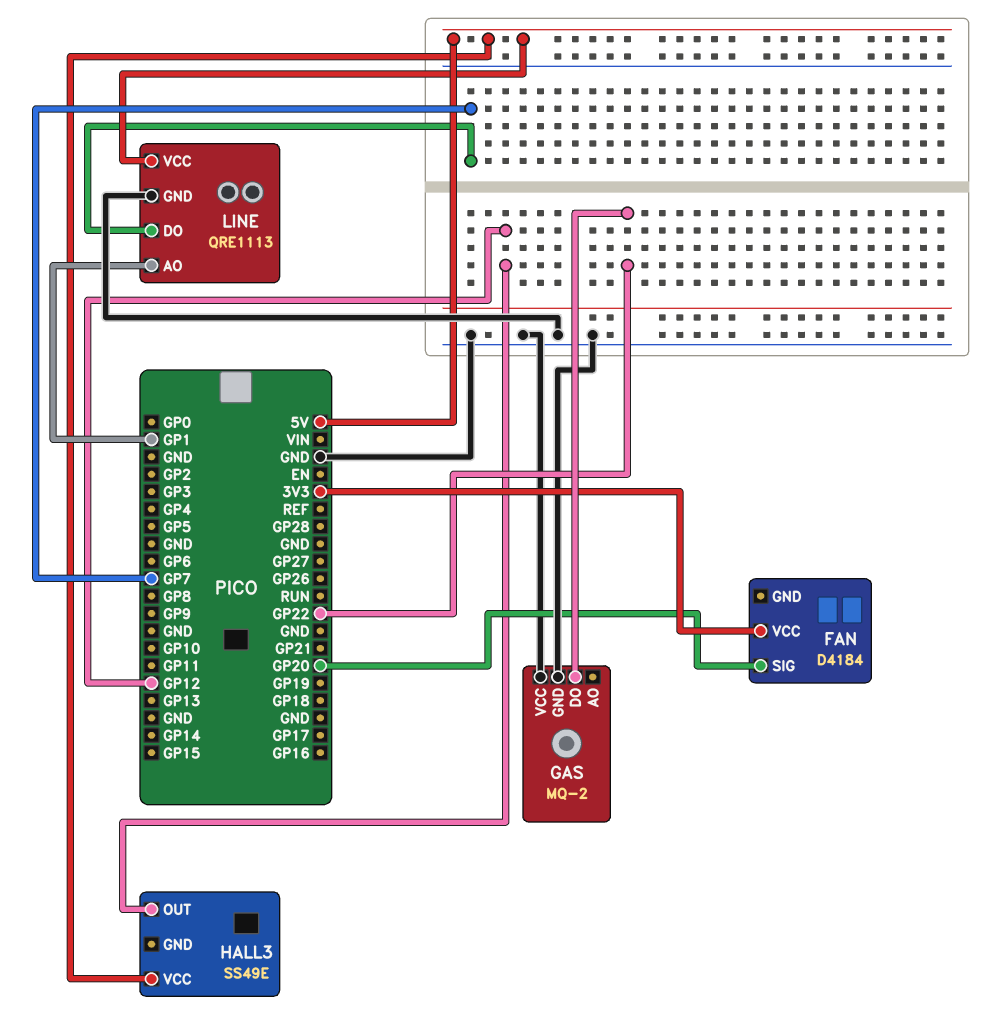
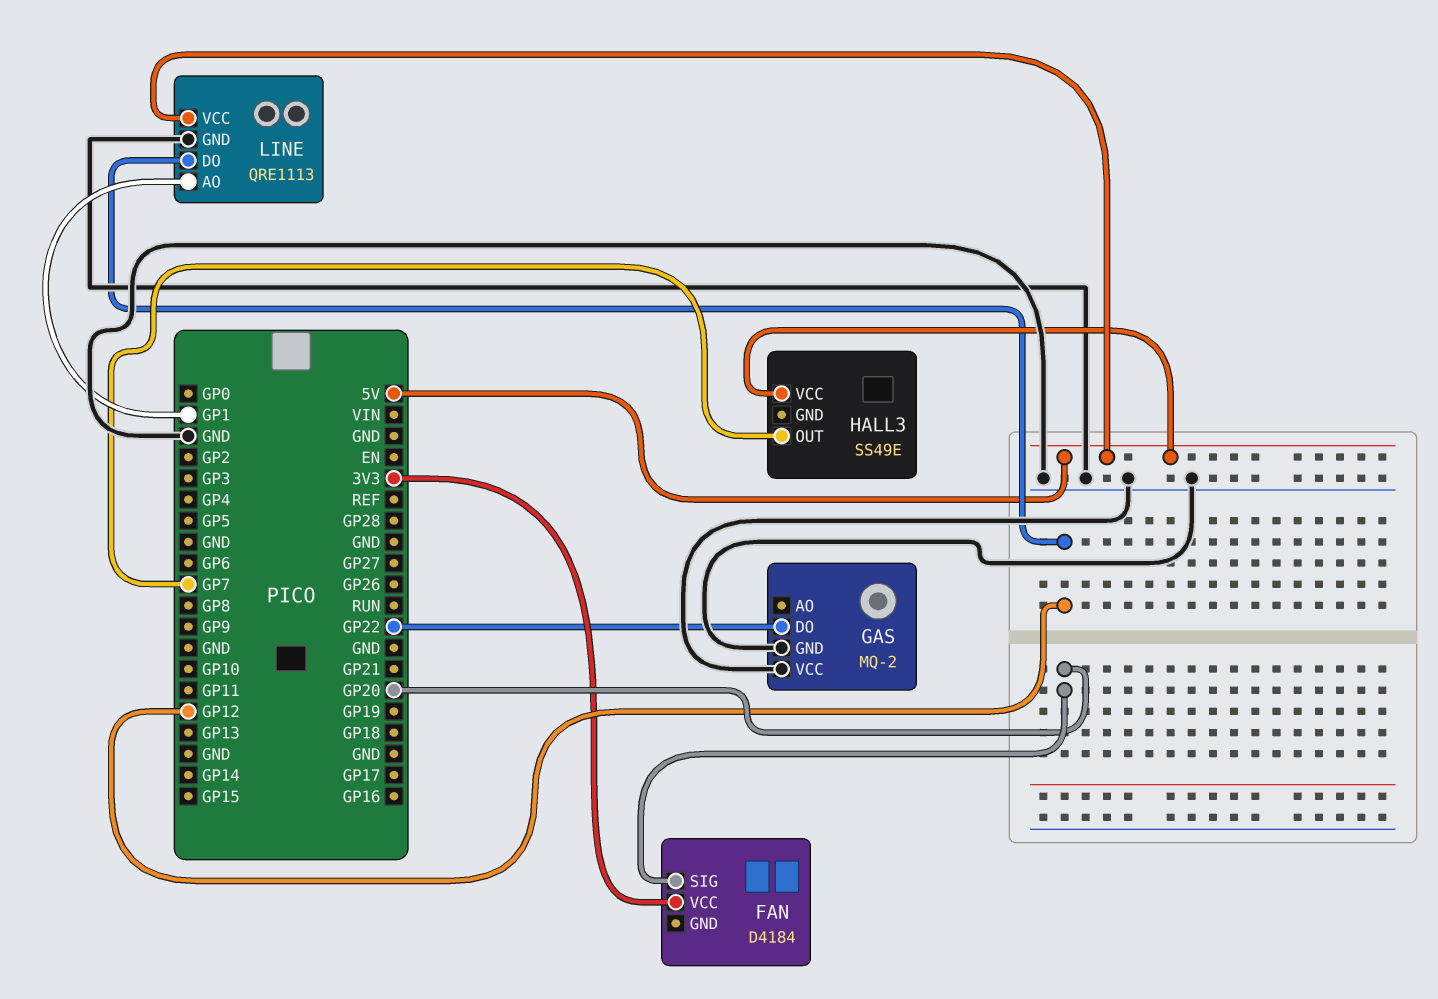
HALL3 pin OUT: GP12 -> GP7
LINE pin DO: GP7 -> GP12

